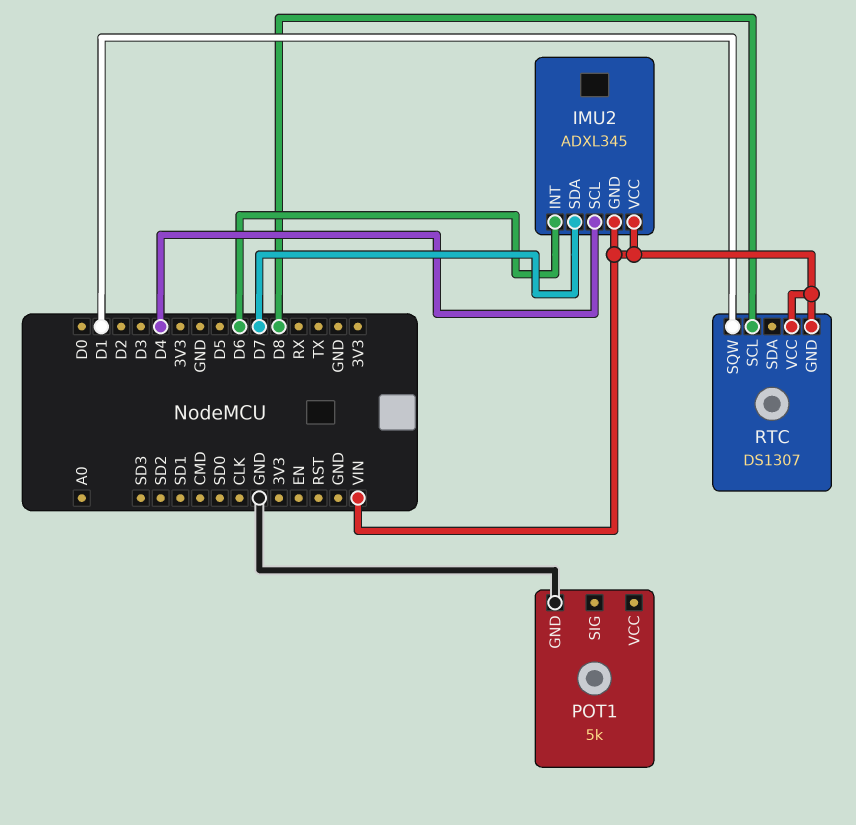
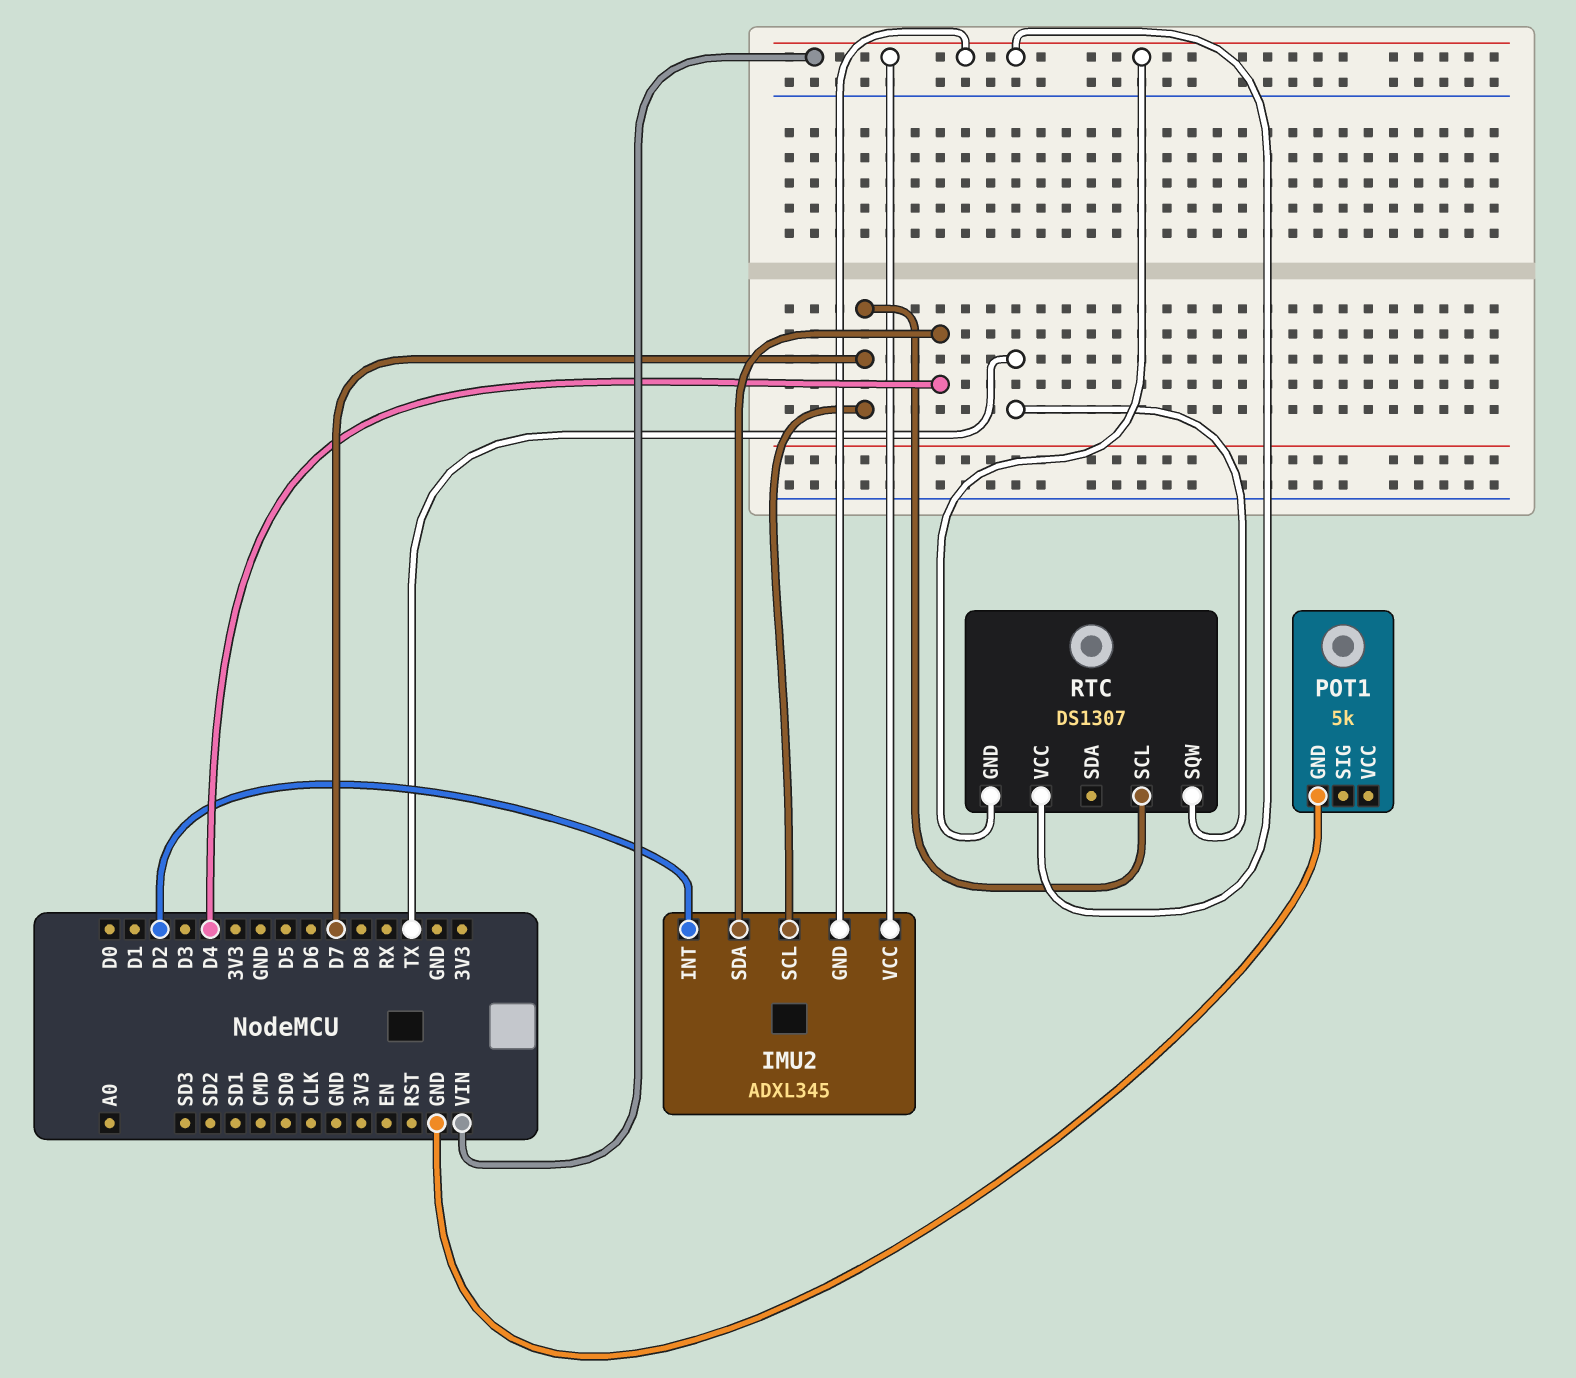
IMU2 pin INT: D6 -> D2
IMU2 pin SCL: D4 -> D7
IMU2 pin SDA: D7 -> D4
RTC pin SCL: D8 -> D7
RTC pin SQW: D1 -> TX

